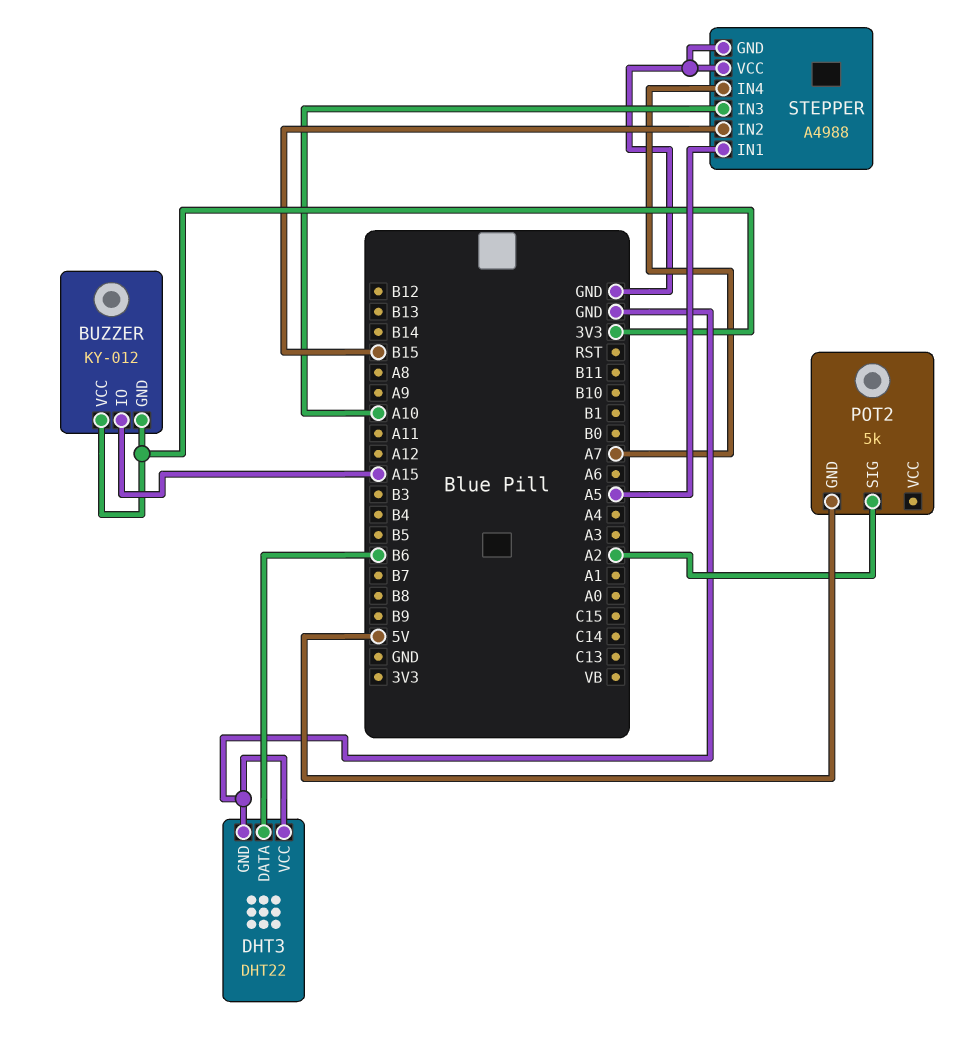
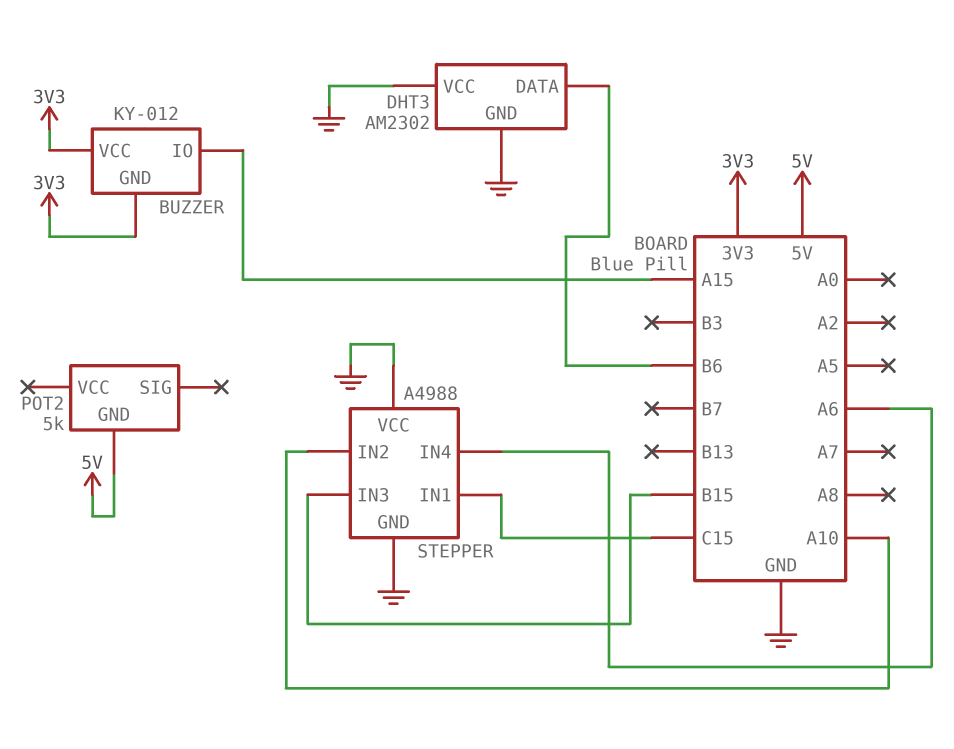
DHT3: DHT22 -> AM2302
POT2 pin SIG: A2 -> none
STEPPER pin IN1: A5 -> C15
STEPPER pin IN2: B15 -> A10
STEPPER pin IN3: A10 -> B15
STEPPER pin IN4: A7 -> A6

